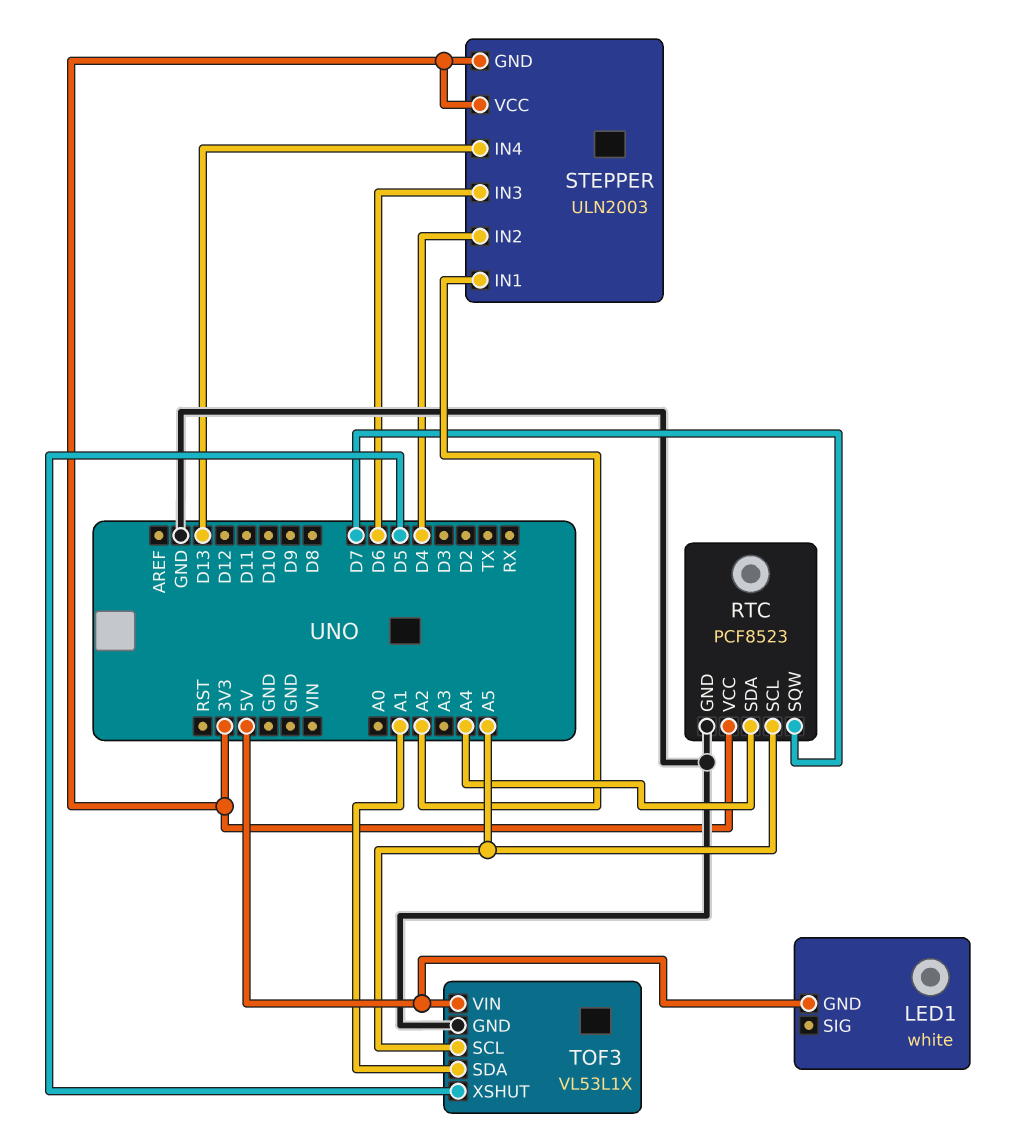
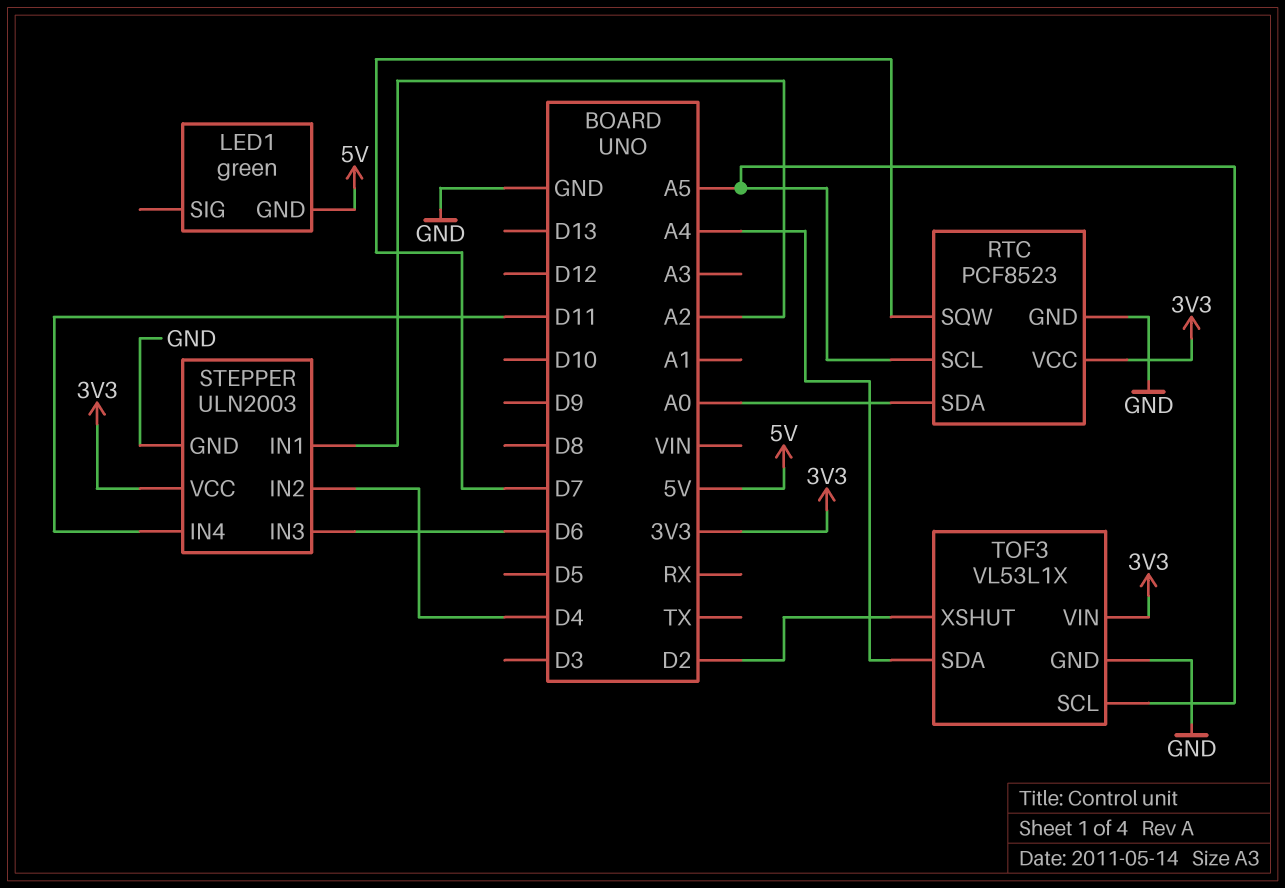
LED1: white -> green
RTC pin SDA: A4 -> A0
STEPPER pin GND: 3V3 -> GND
STEPPER pin IN4: D13 -> D11
TOF3 pin SDA: A1 -> A4
TOF3 pin VIN: 5V -> 3V3
TOF3 pin XSHUT: D5 -> D2

